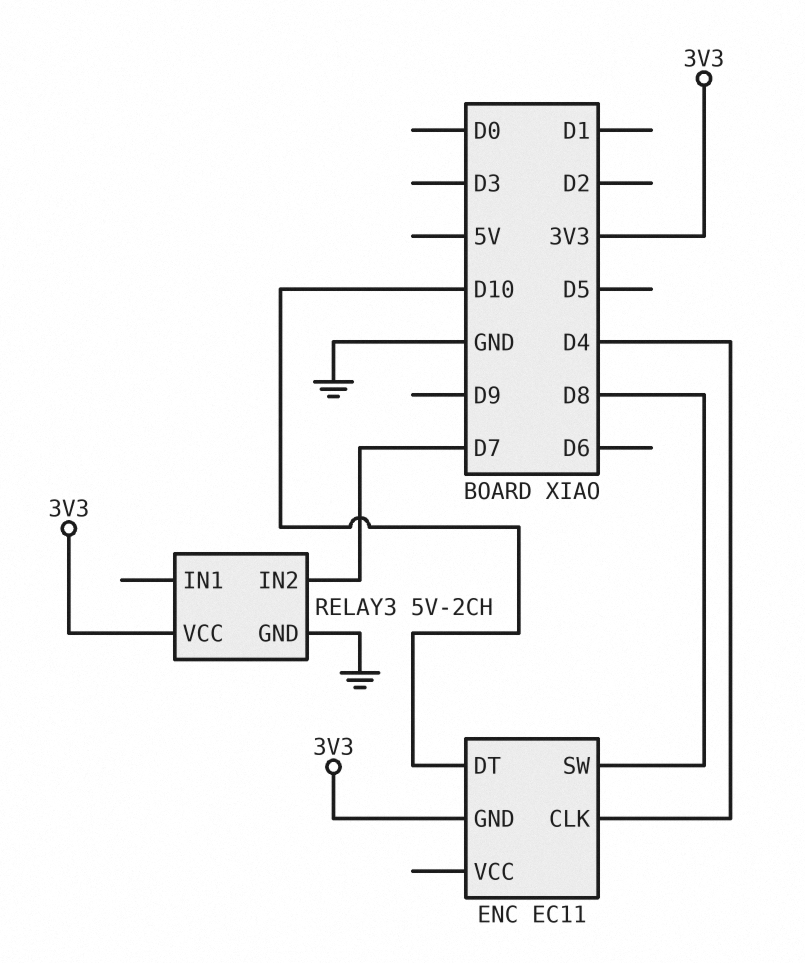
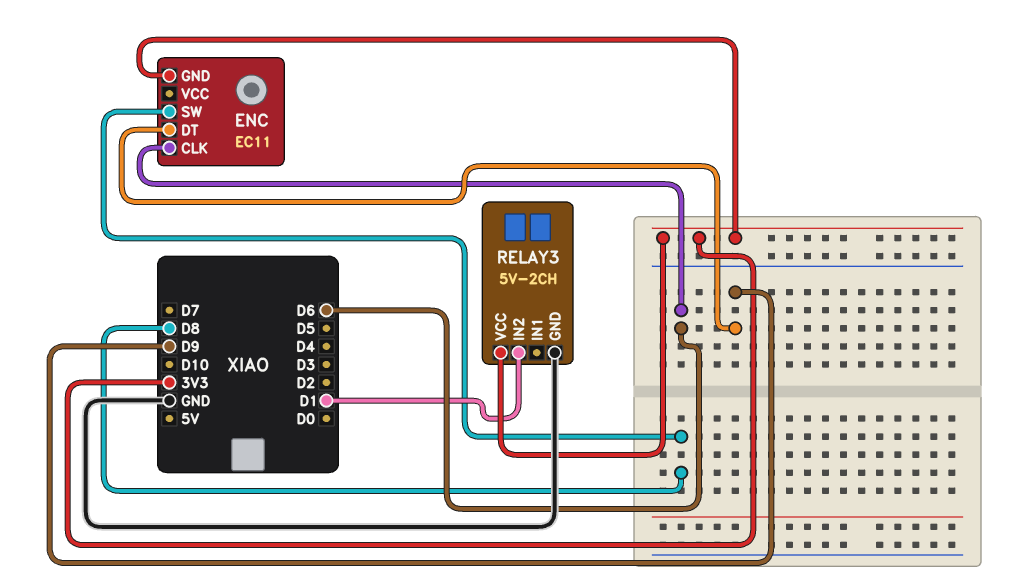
ENC pin CLK: D4 -> D6
ENC pin DT: D10 -> D9
RELAY3 pin IN2: D7 -> D1

